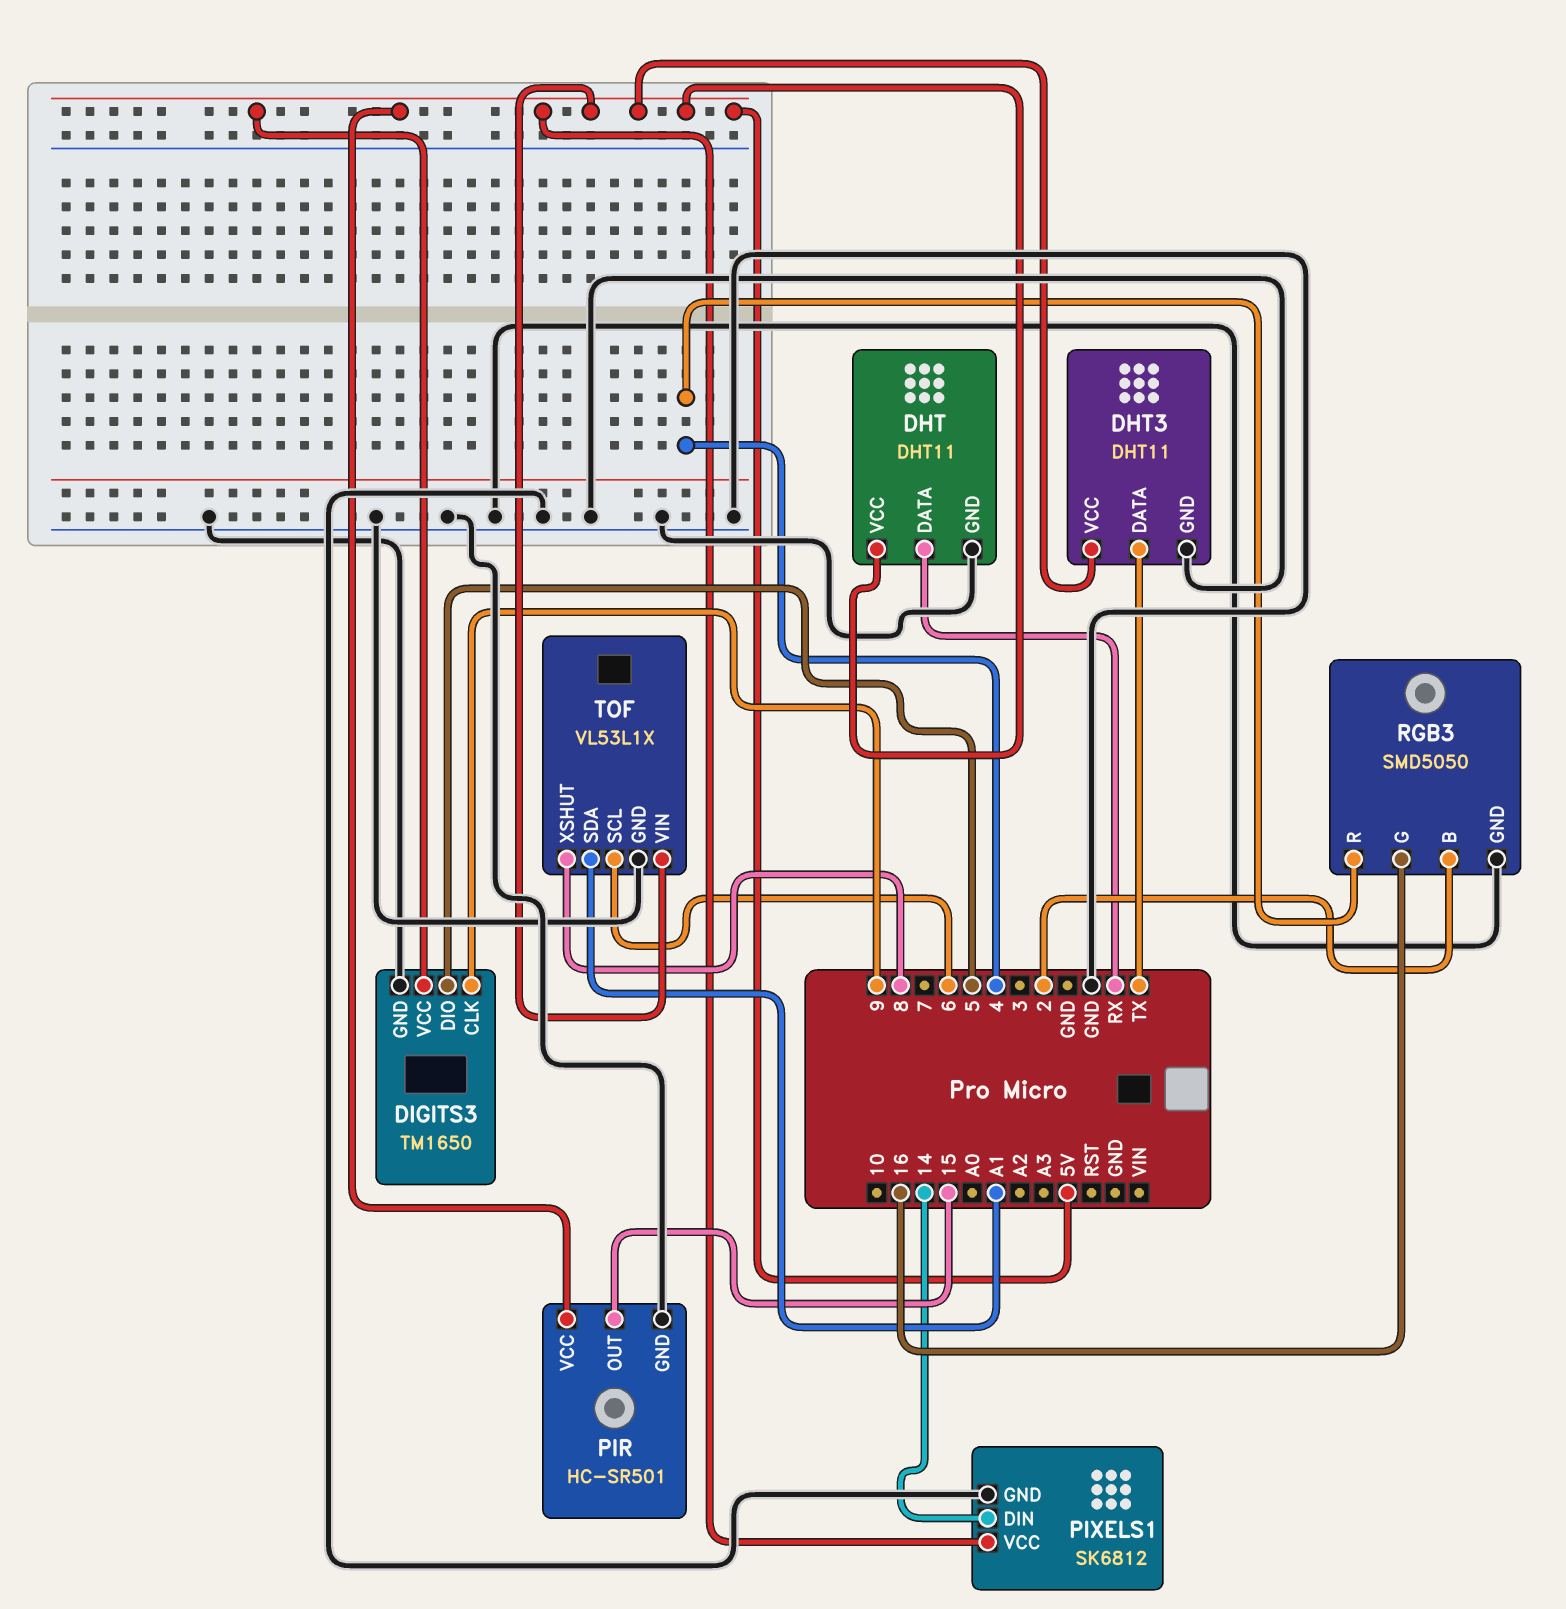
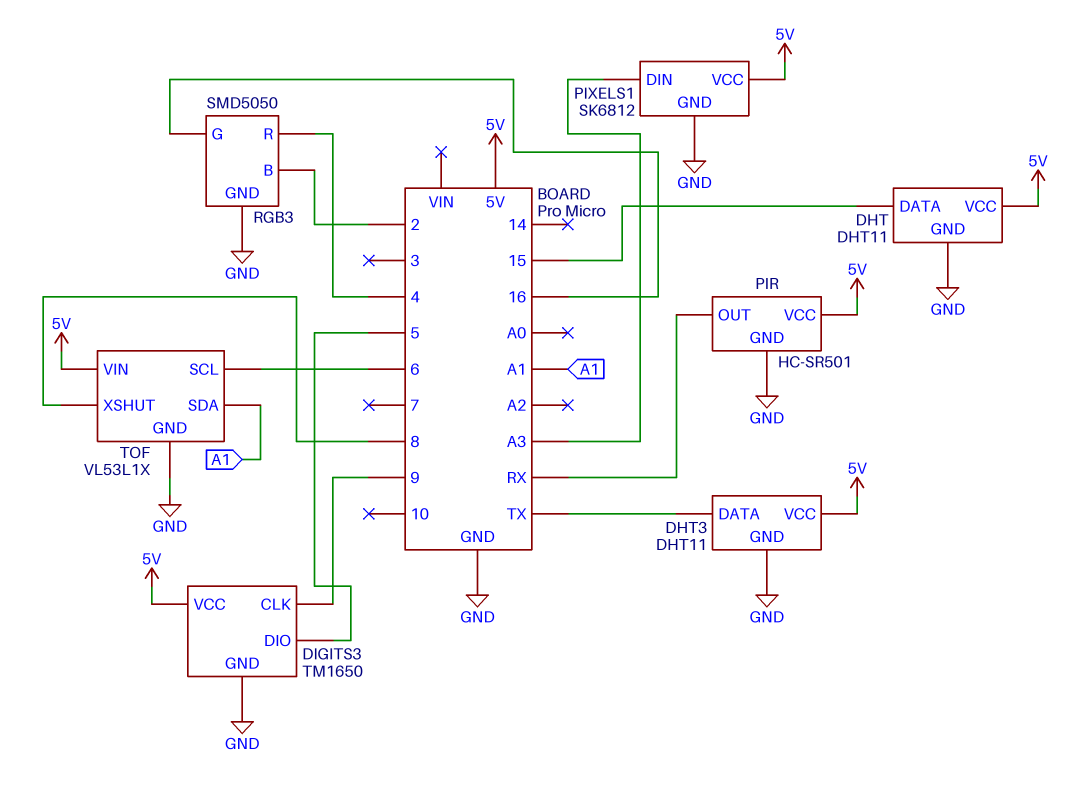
DHT pin DATA: RX -> 15
PIR pin OUT: 15 -> RX
PIXELS1 pin DIN: 14 -> A3

